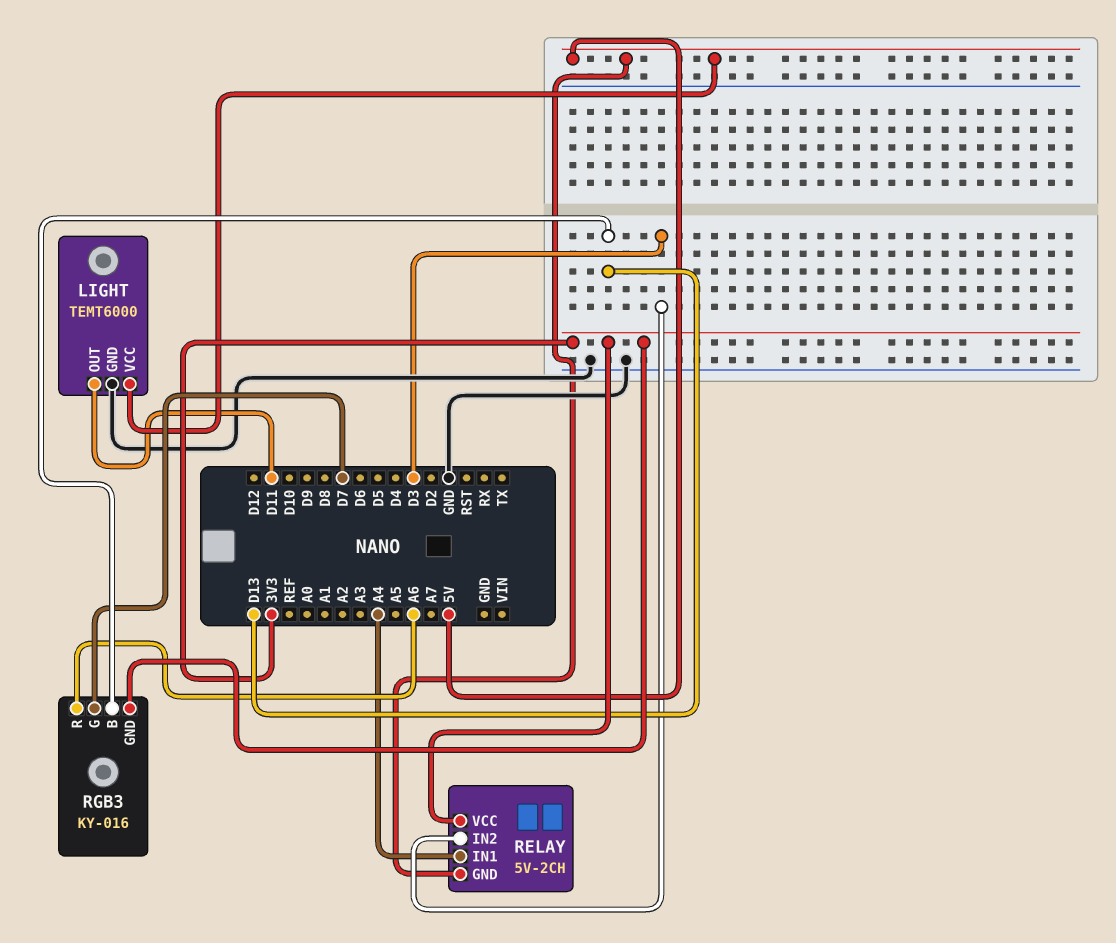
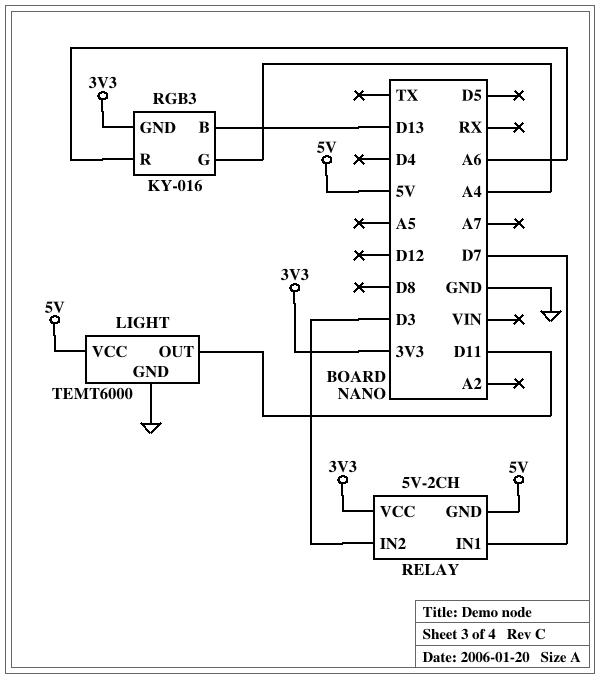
RELAY pin IN1: A4 -> D7
RGB3 pin G: D7 -> A4

